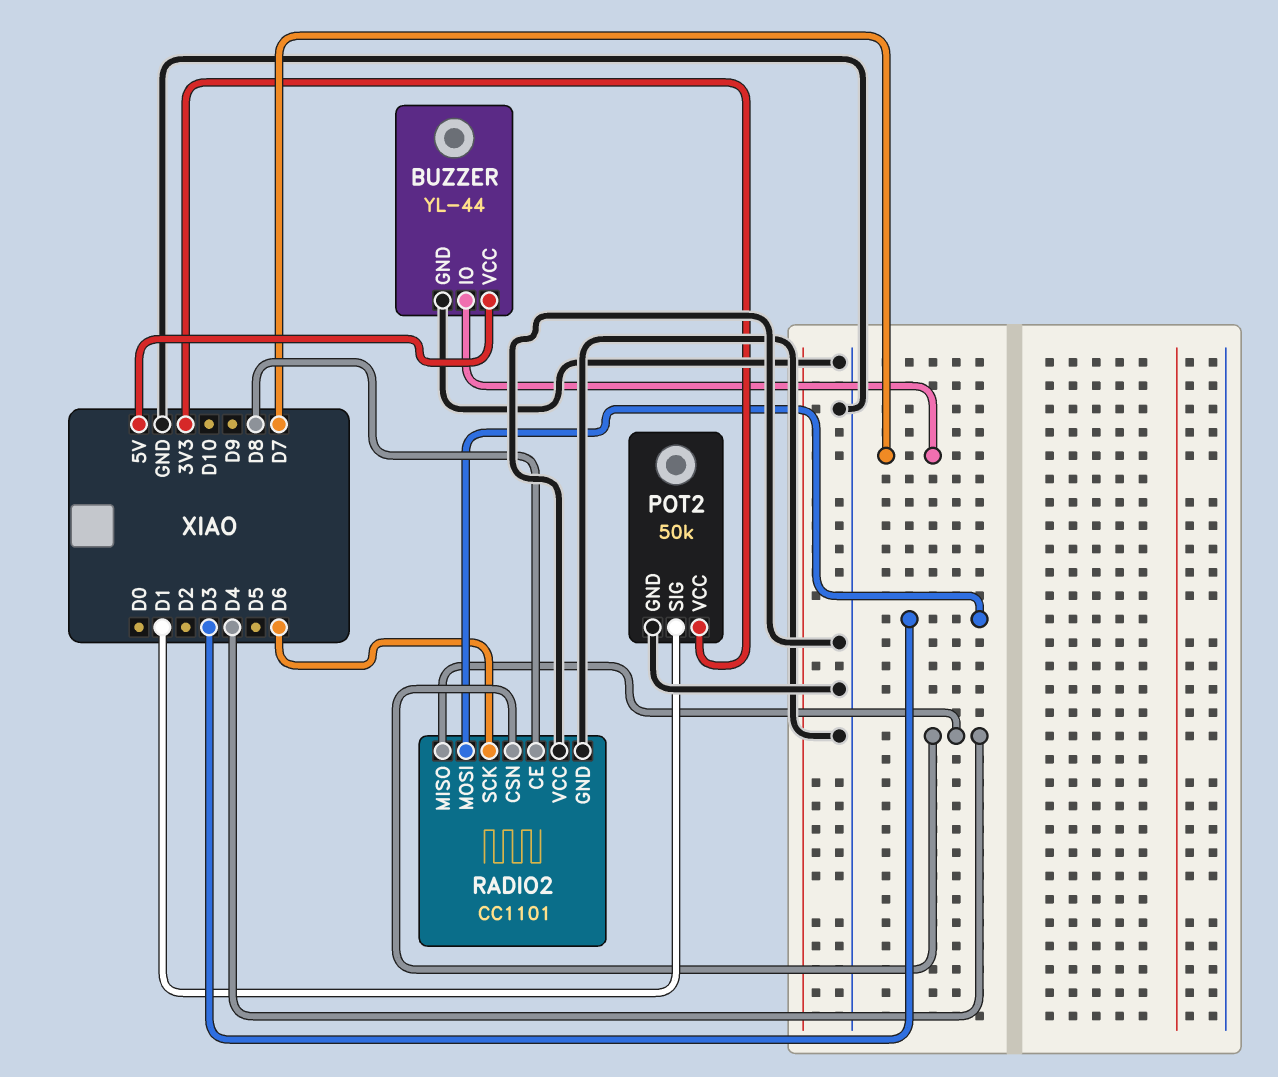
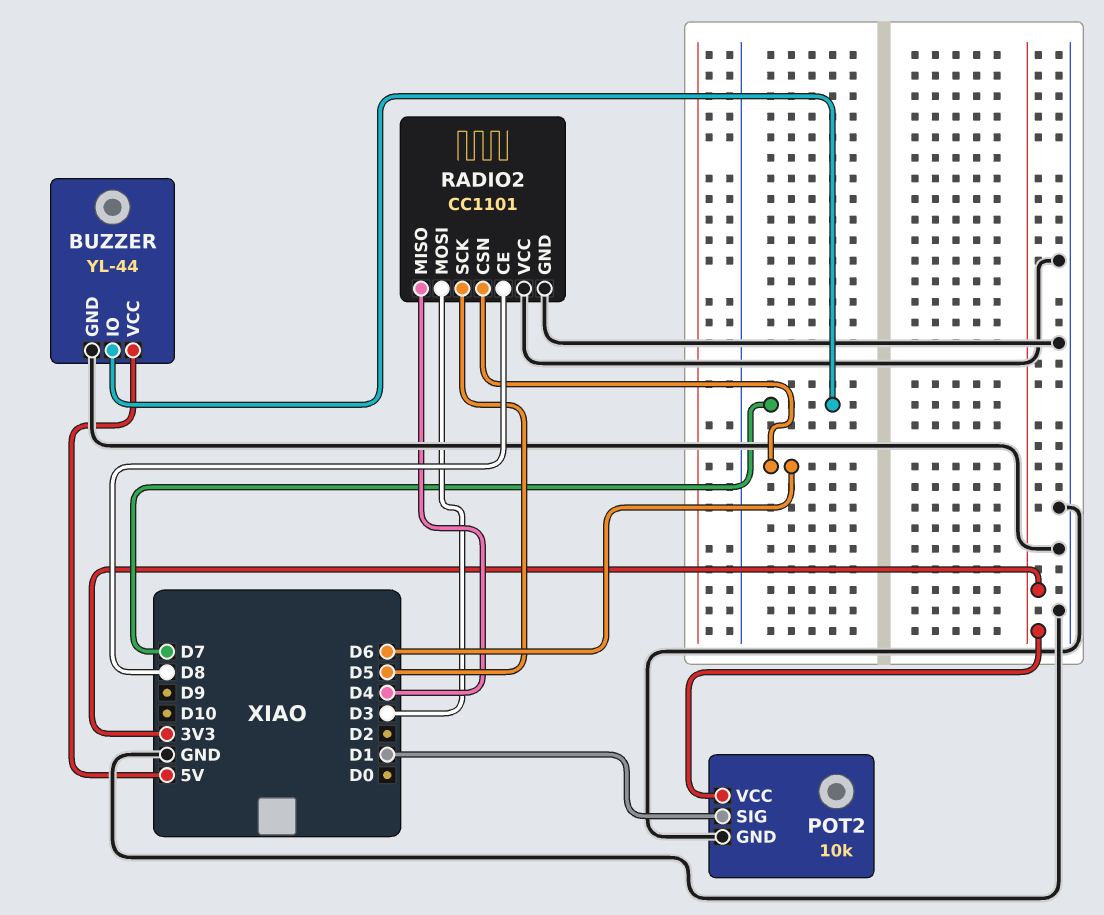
POT2: 50k -> 10k
RADIO2 pin CSN: D4 -> D6
RADIO2 pin SCK: D6 -> D5

